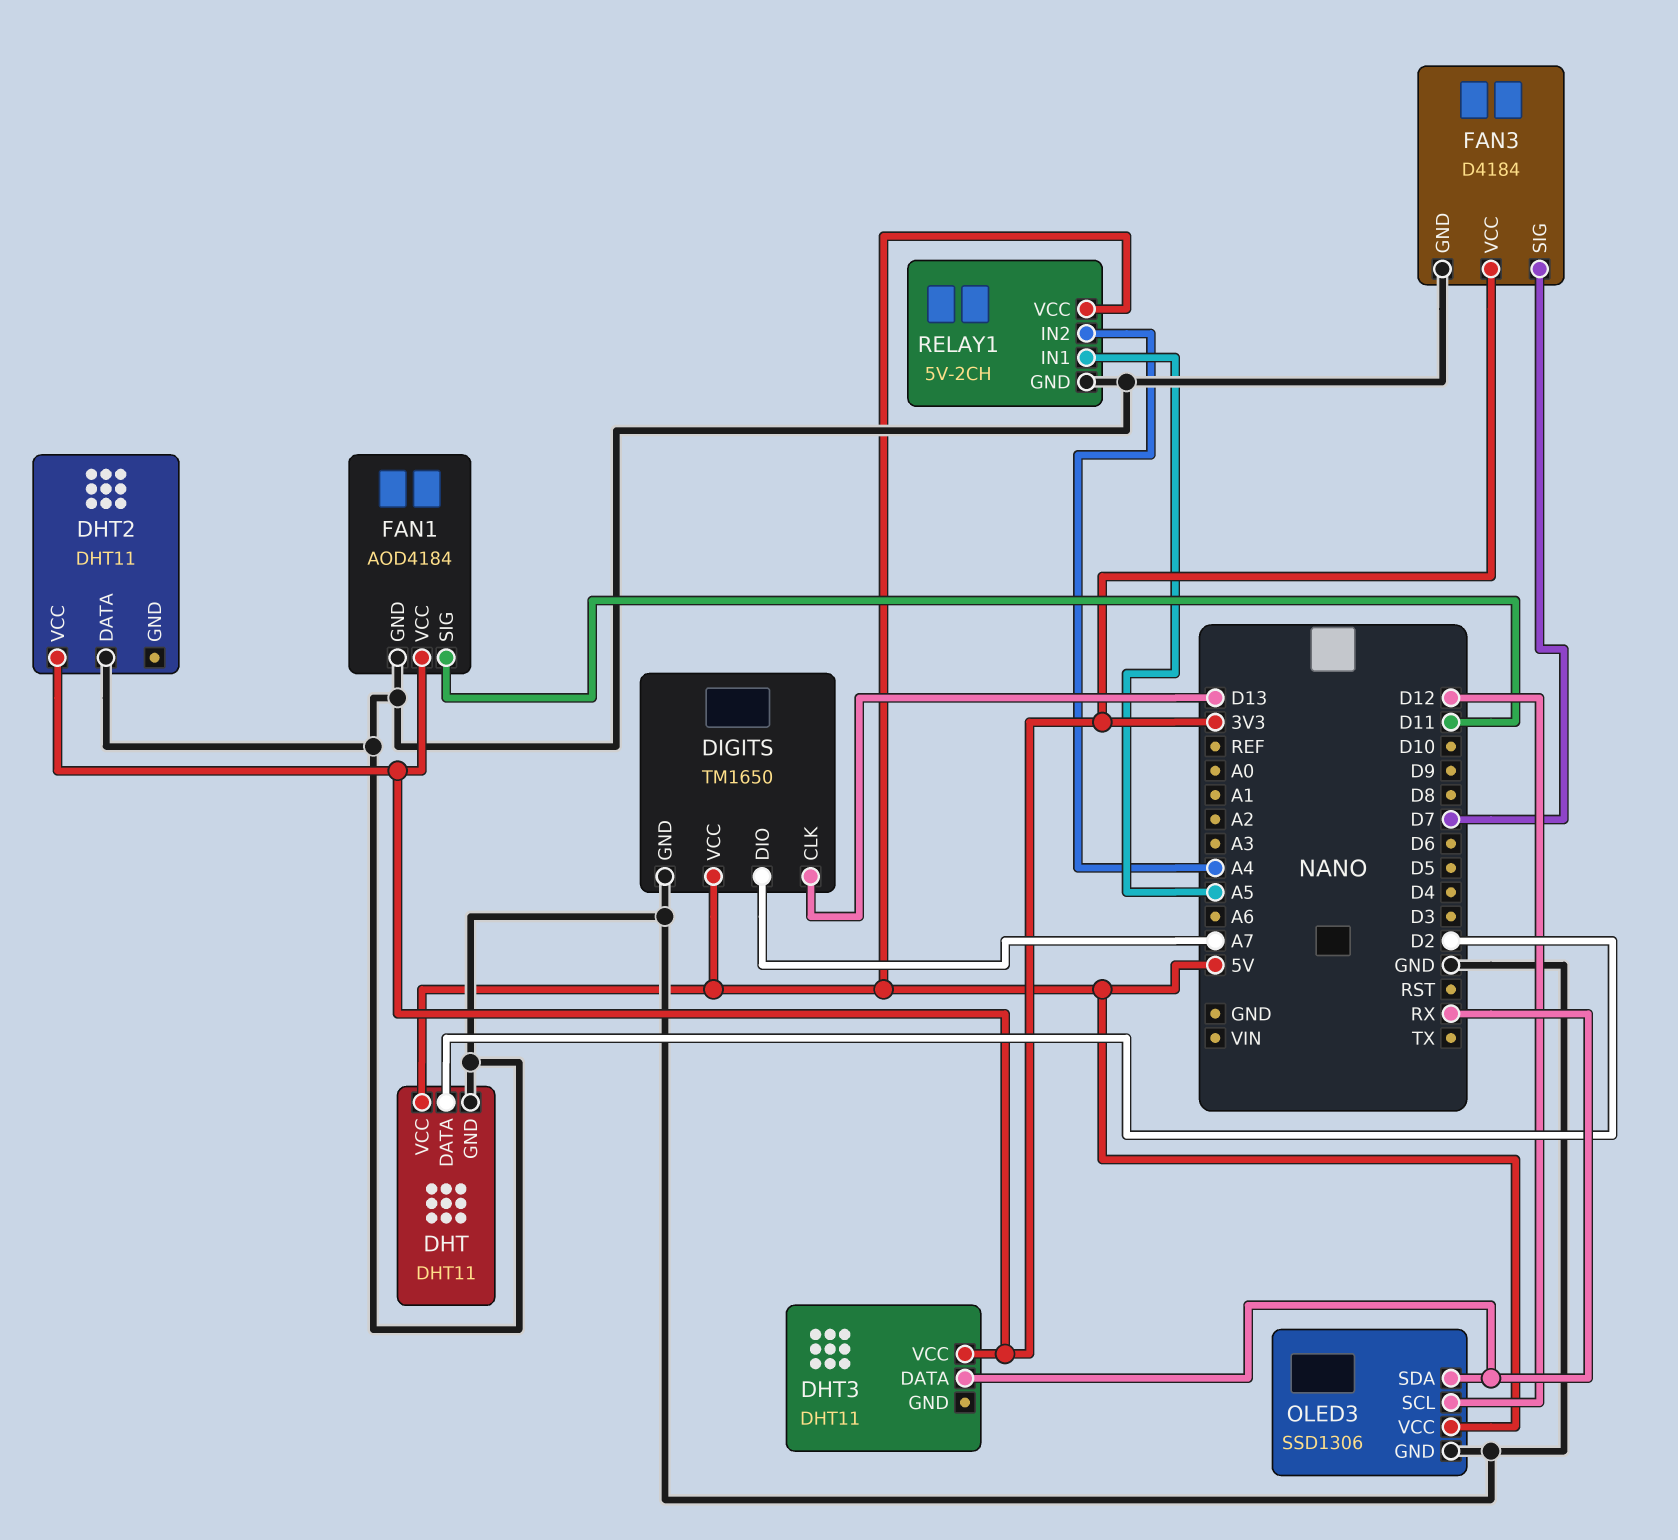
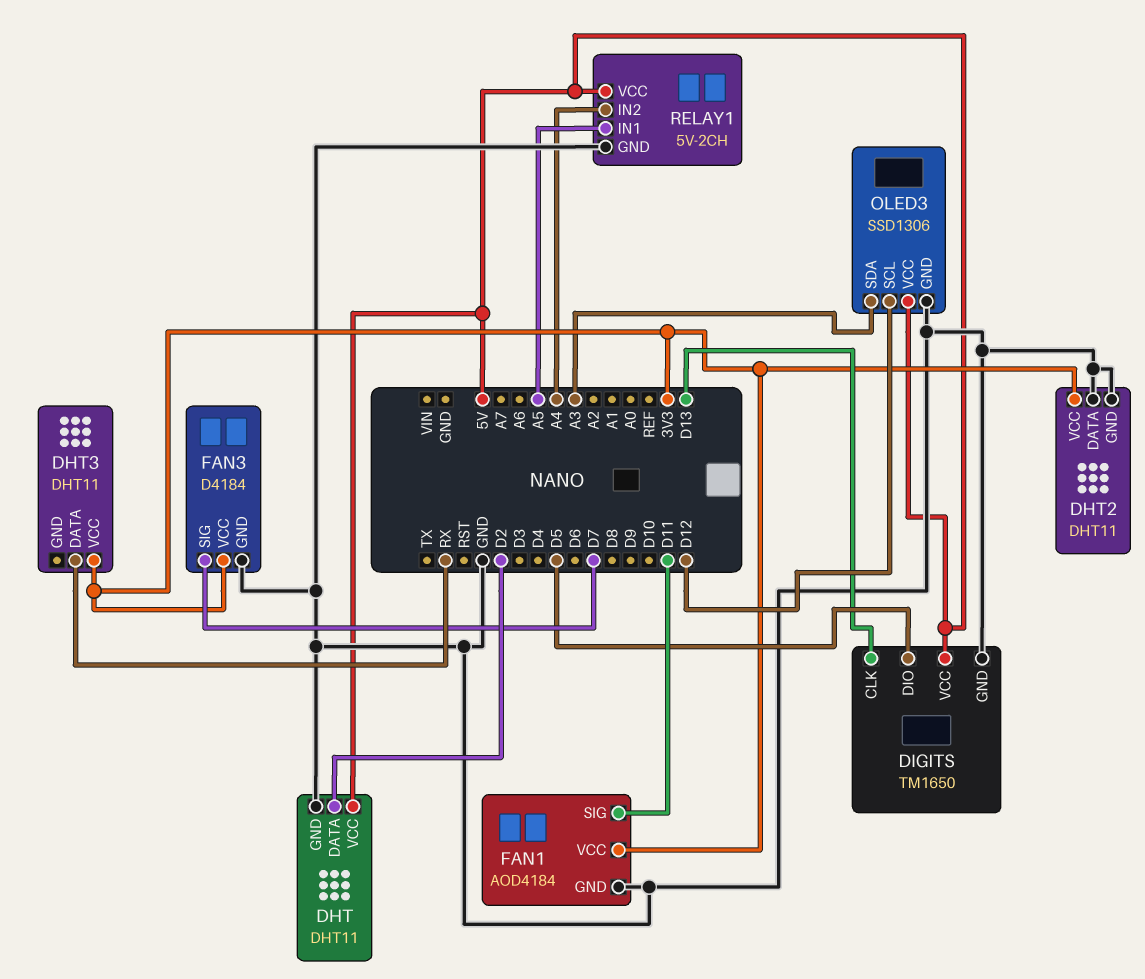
DHT2 pin GND: none -> GND
DIGITS pin DIO: A7 -> D5
OLED3 pin SDA: RX -> A3

